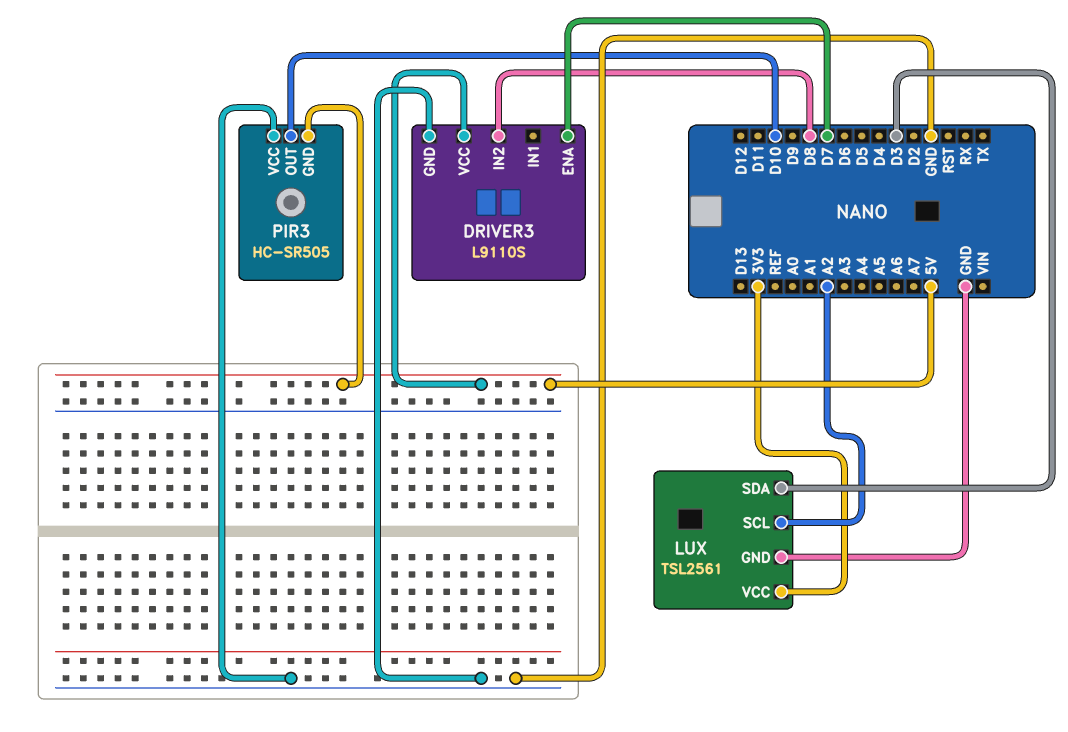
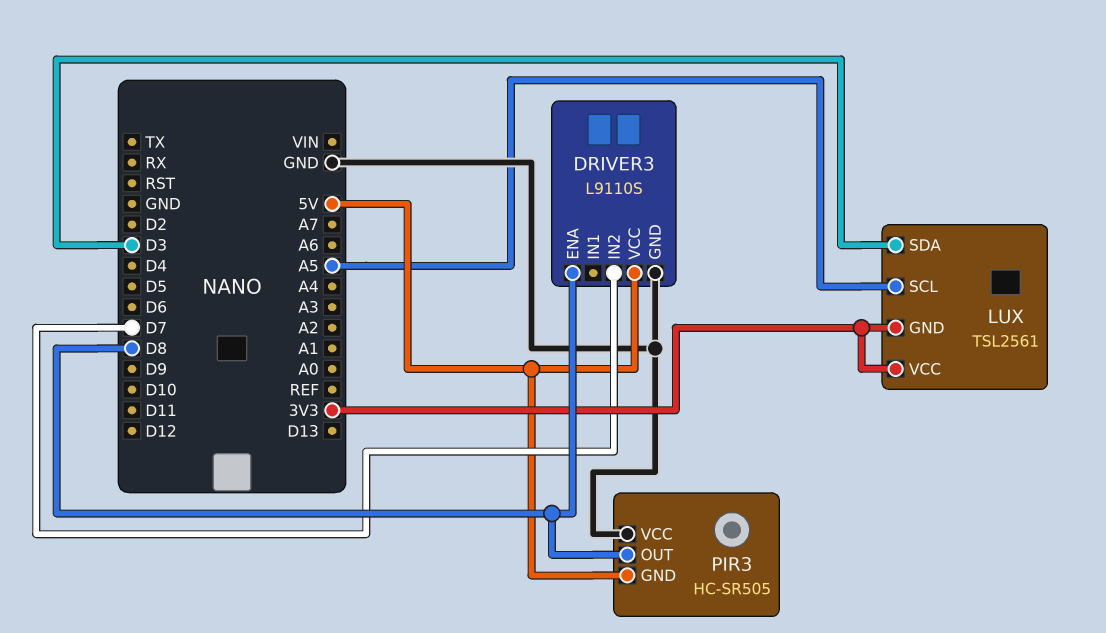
DRIVER3 pin ENA: D7 -> D8
DRIVER3 pin IN2: D8 -> D7
LUX pin GND: GND -> 3V3
LUX pin SCL: A2 -> A5
PIR3 pin OUT: D10 -> D8

